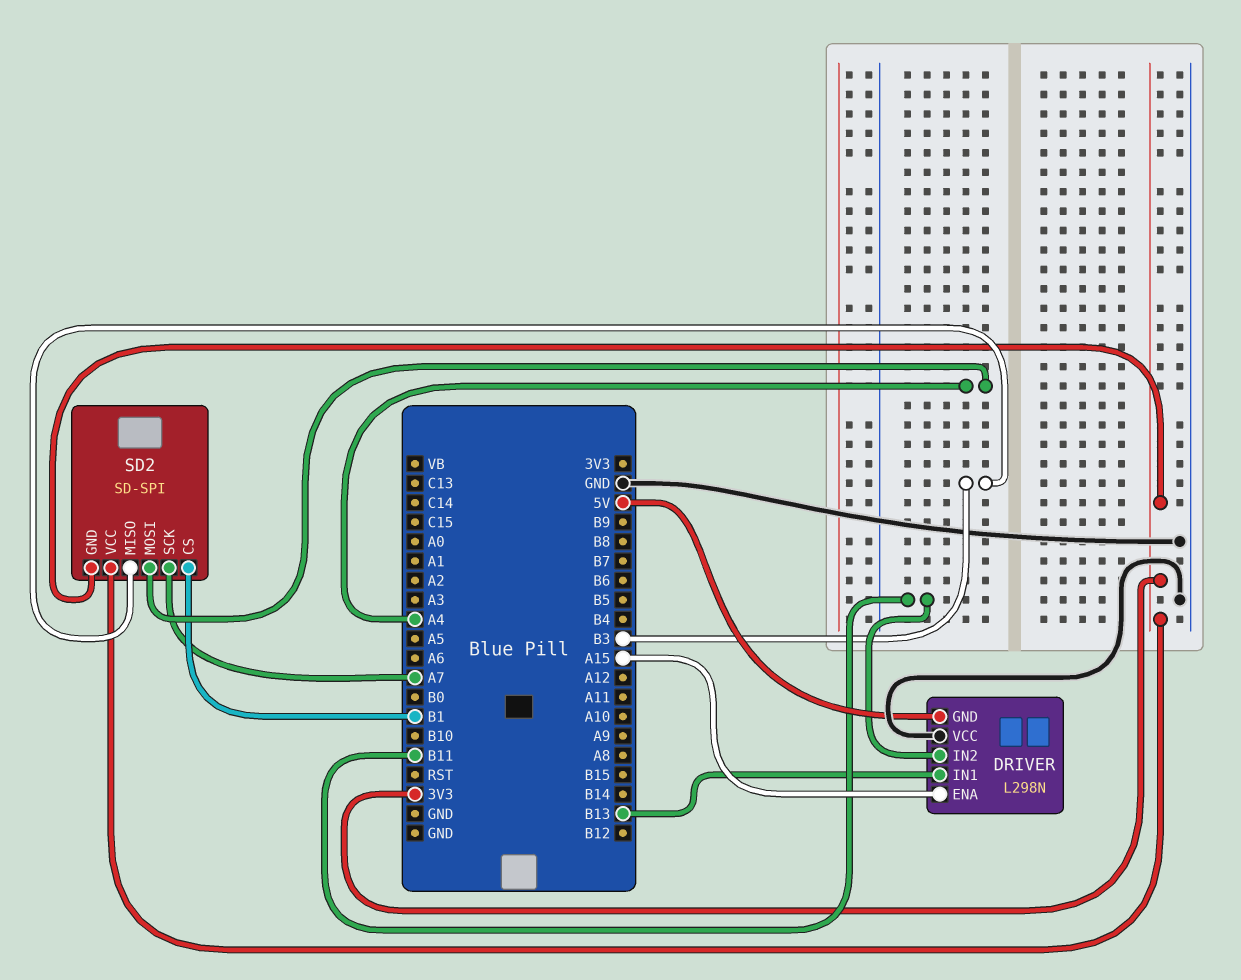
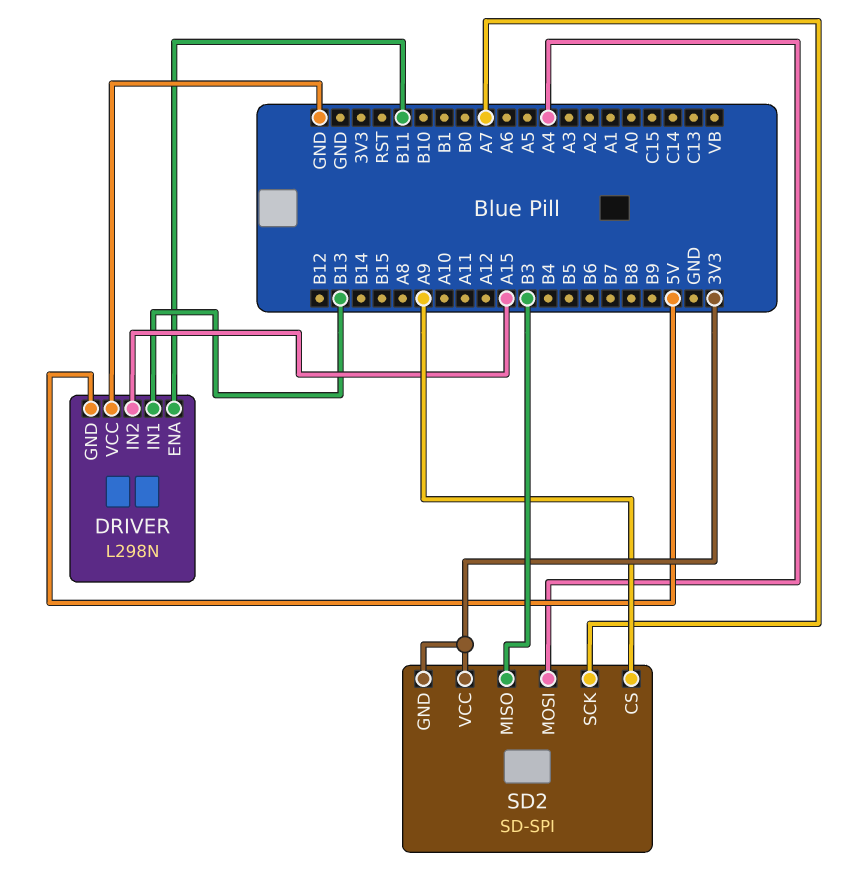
DRIVER pin ENA: A15 -> B11
DRIVER pin IN2: B11 -> A15
SD2 pin CS: B1 -> A9

